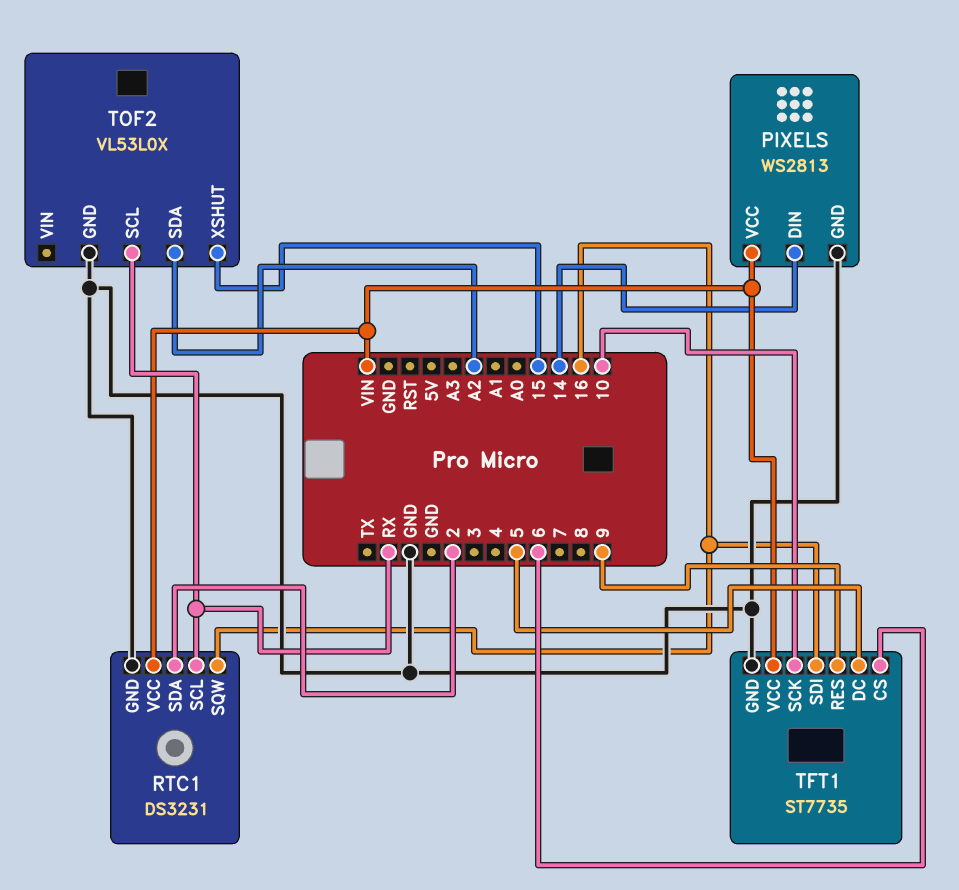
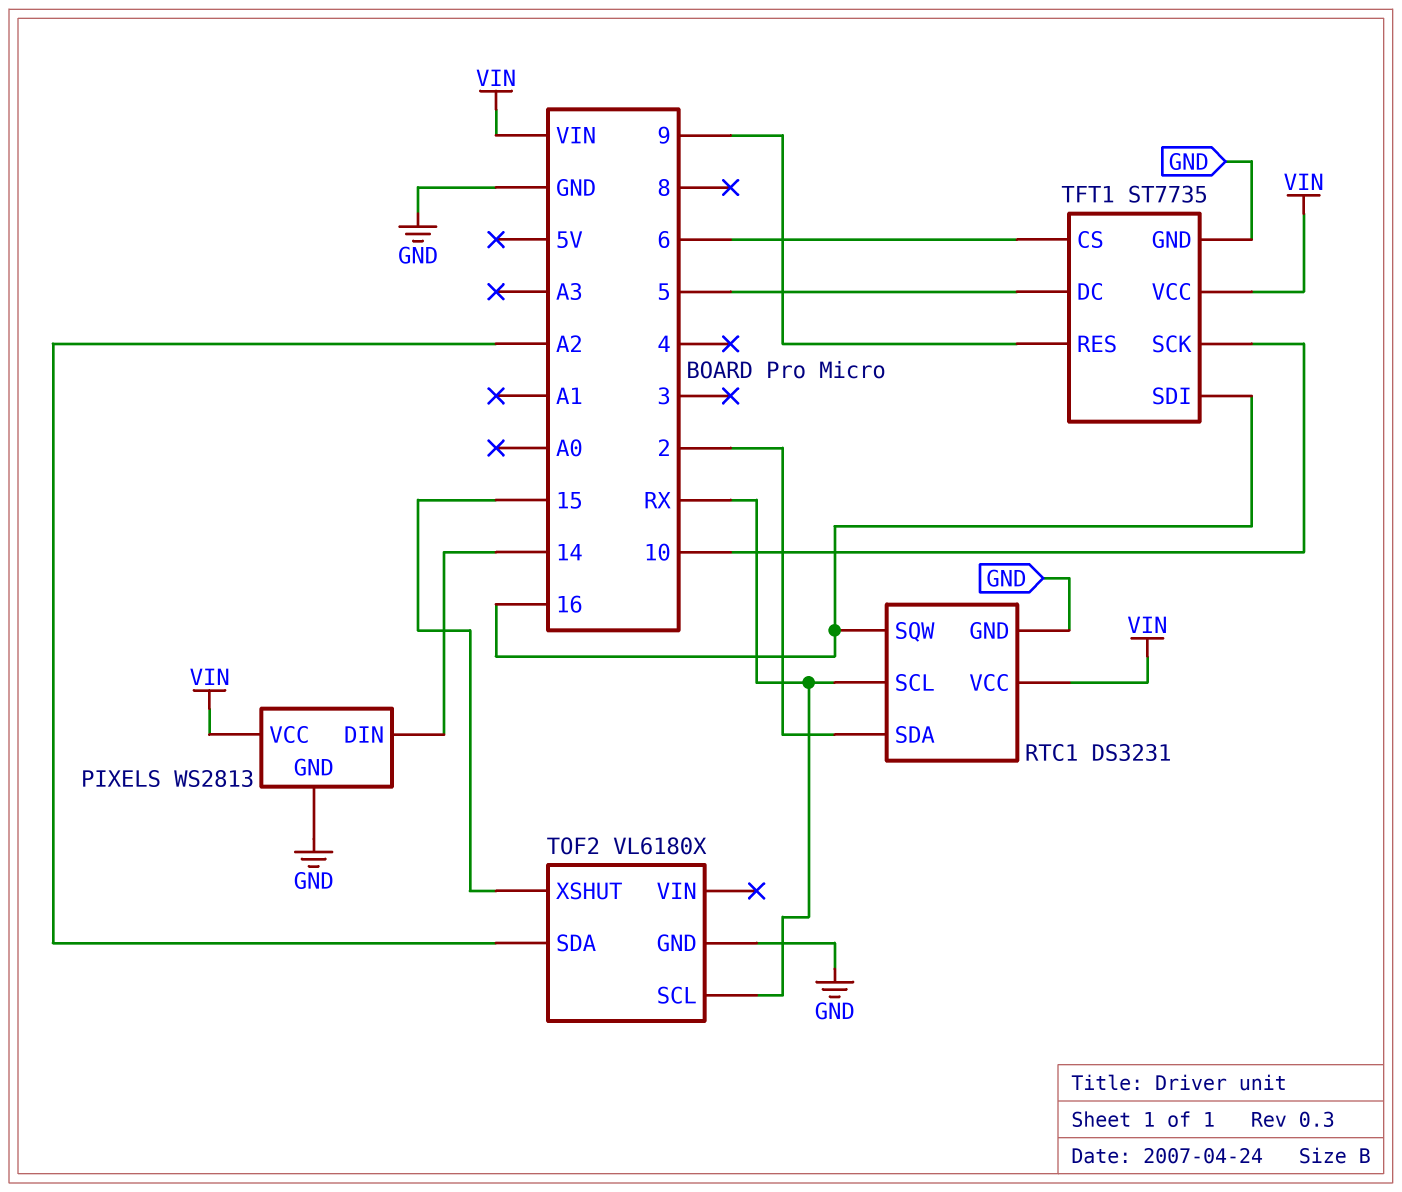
TOF2: VL53L0X -> VL6180X

